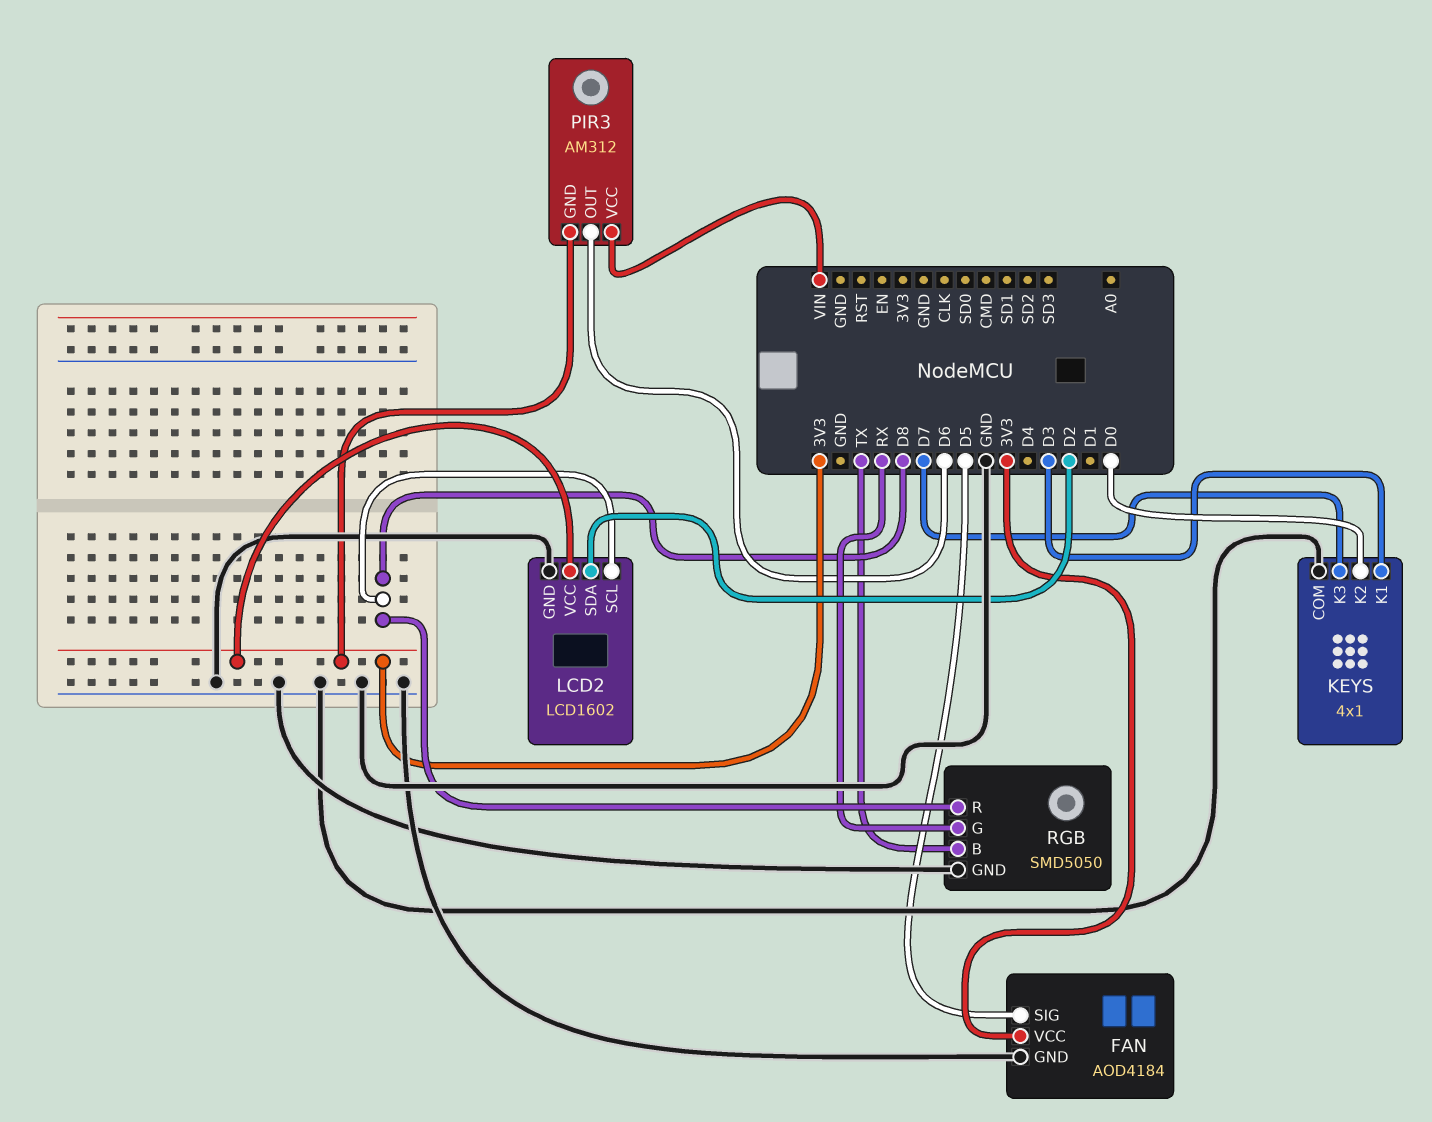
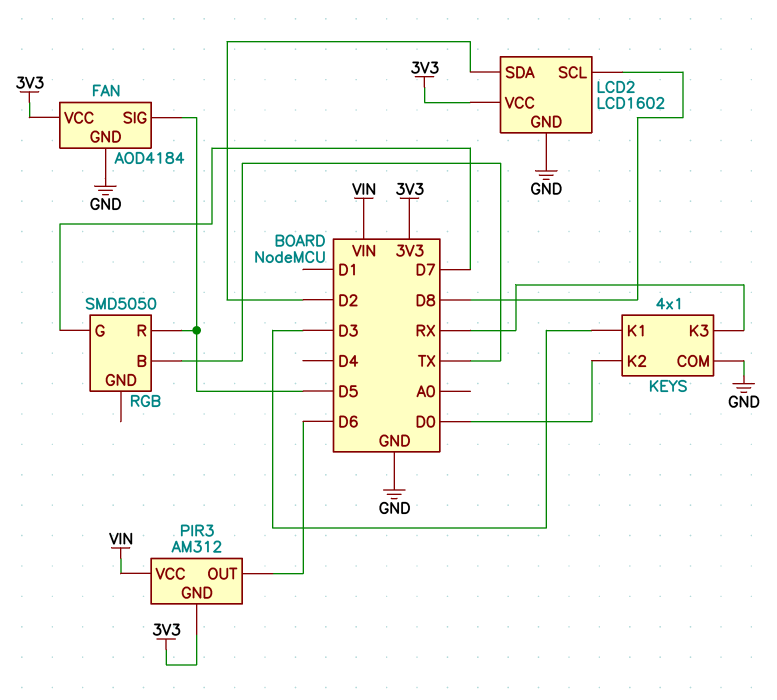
KEYS pin K3: D7 -> RX
RGB pin G: RX -> D7
RGB pin GND: GND -> none
RGB pin R: D8 -> D5

